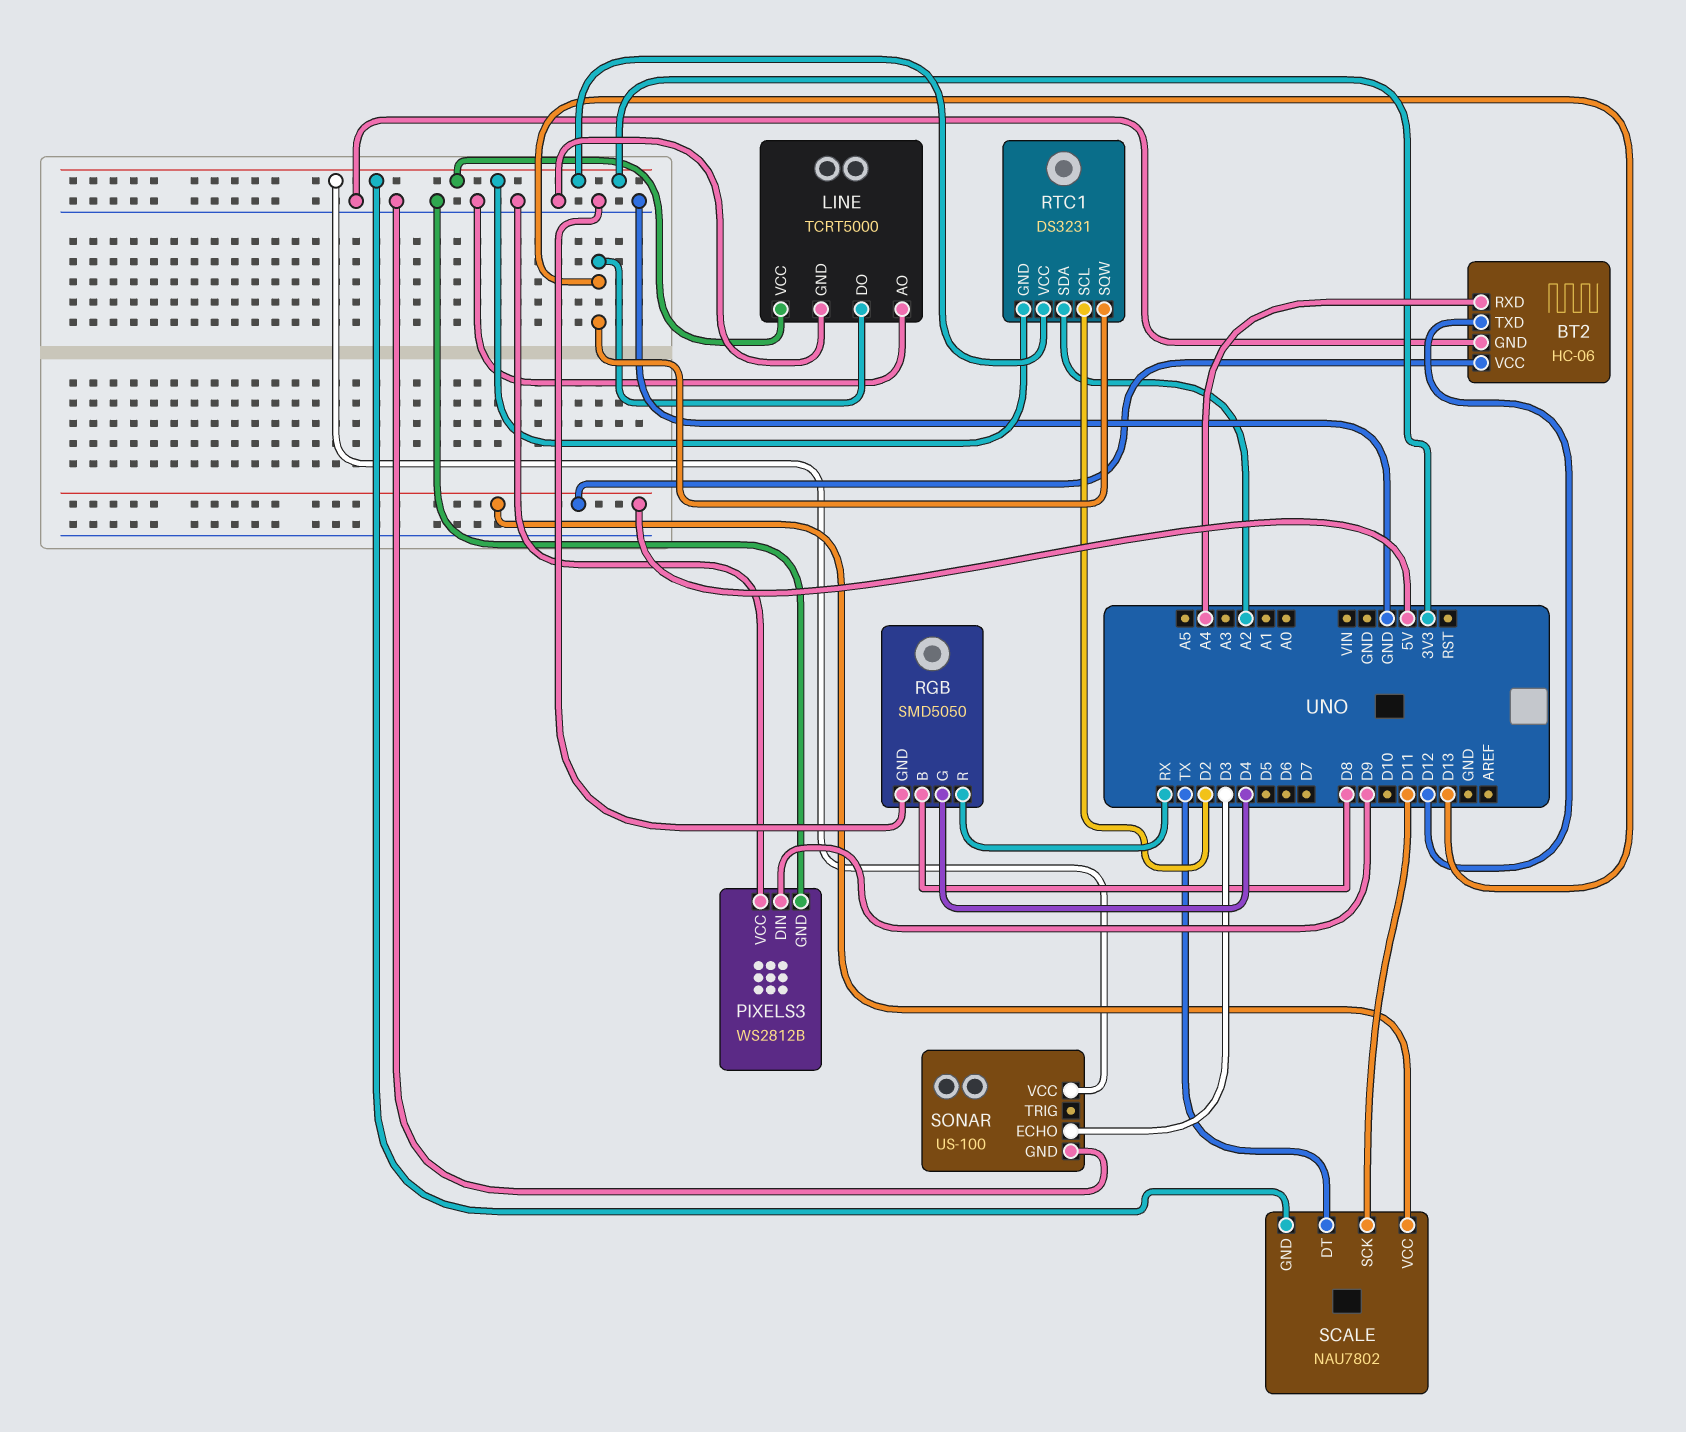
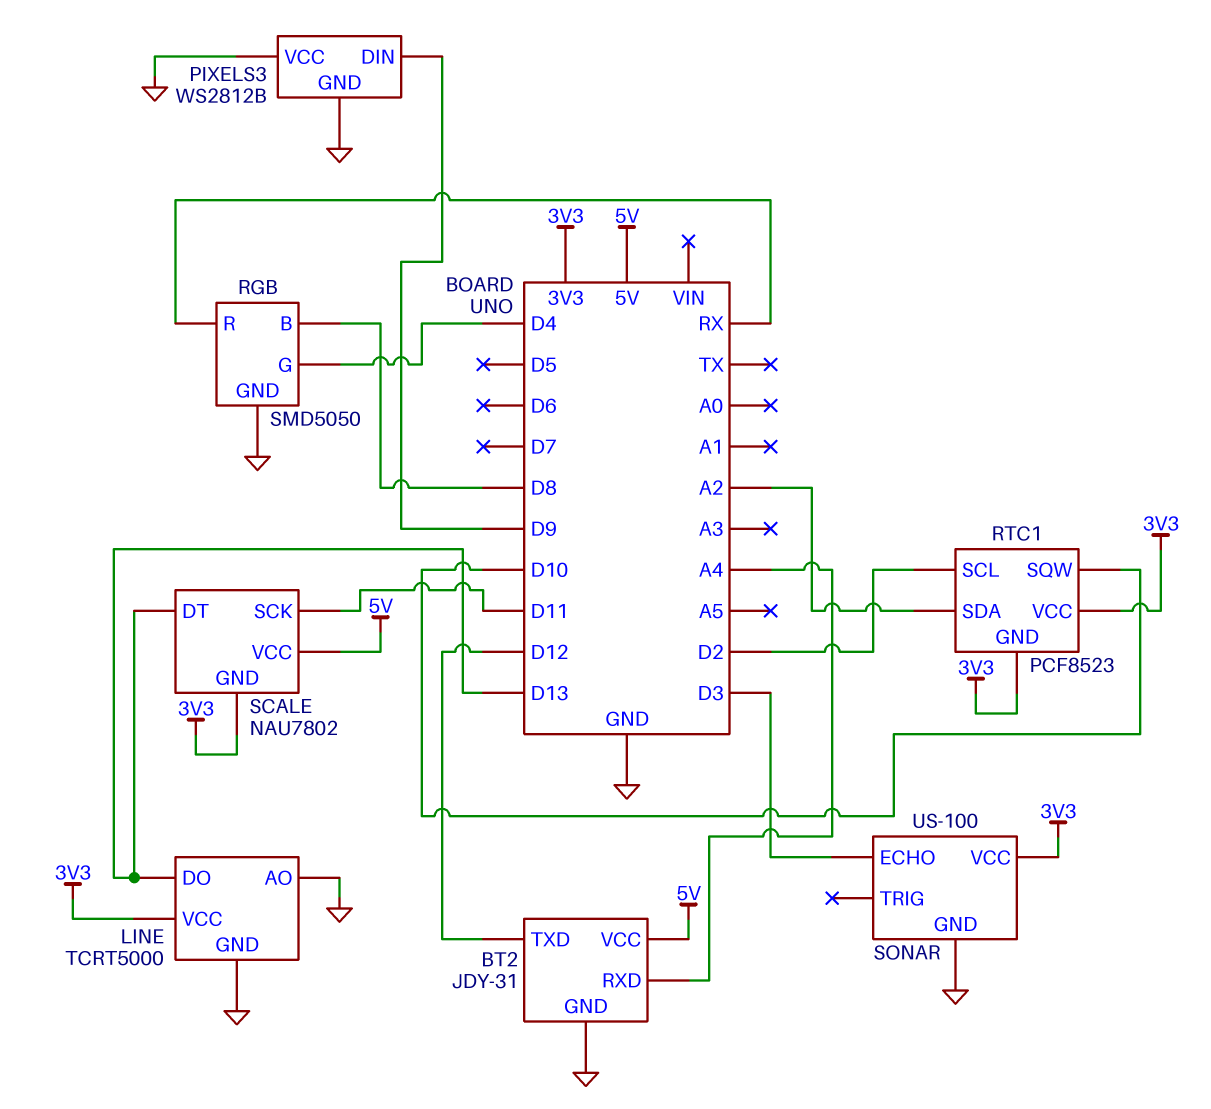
BT2: HC-06 -> JDY-31
RTC1: DS3231 -> PCF8523
RTC1 pin SQW: D13 -> D10
SCALE pin DT: TX -> D13

